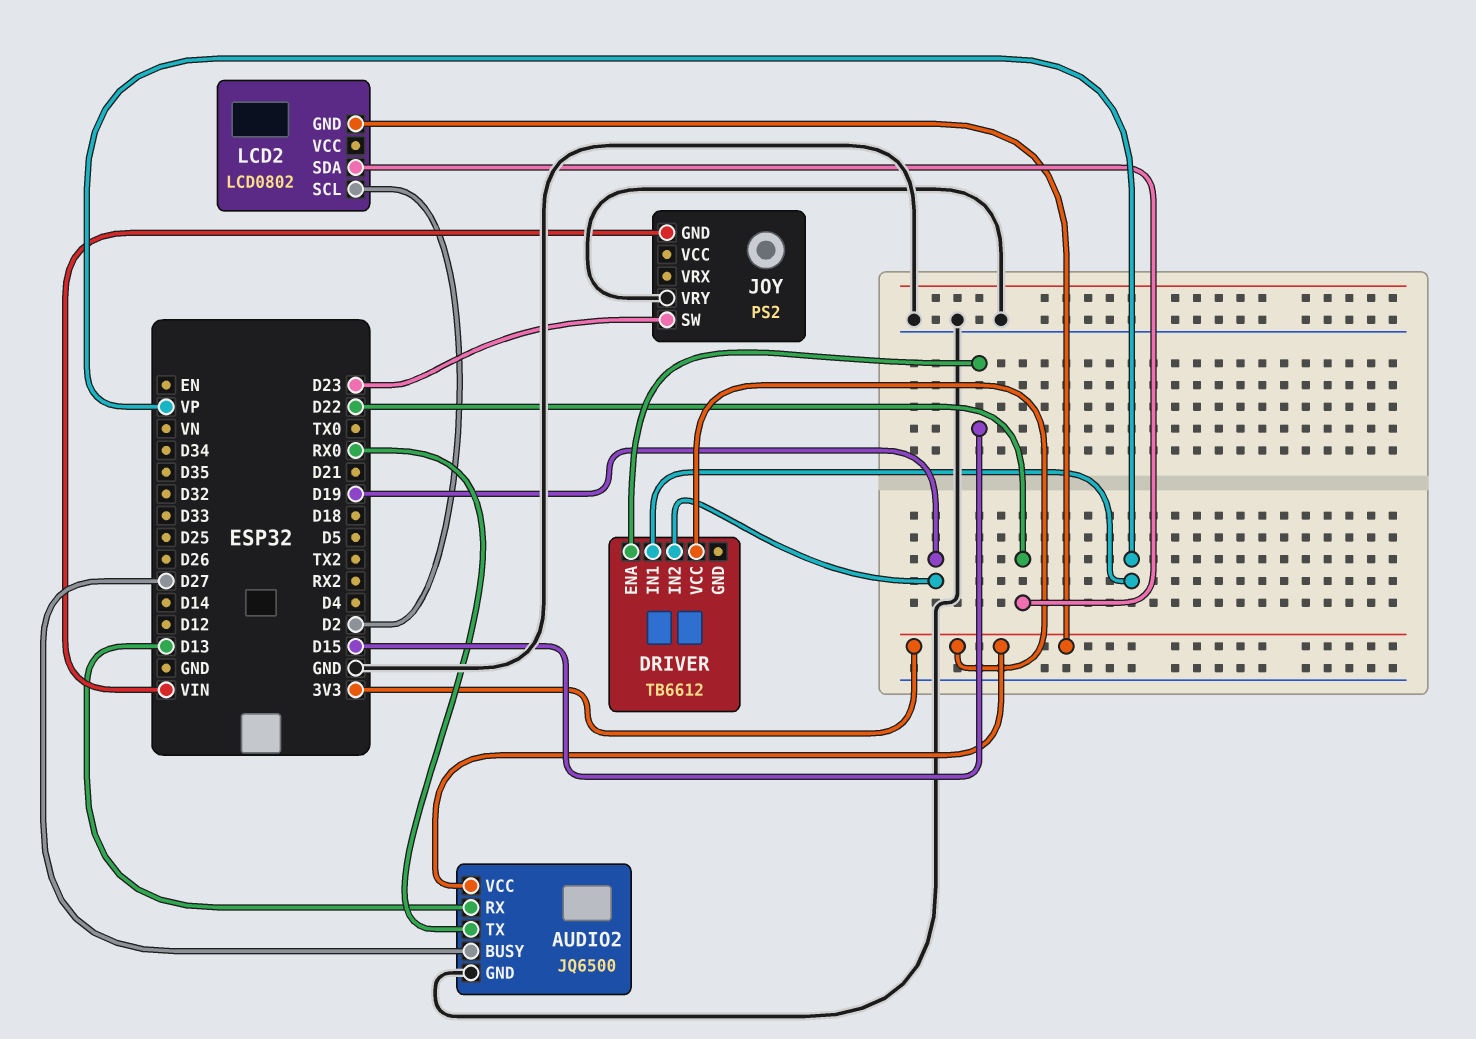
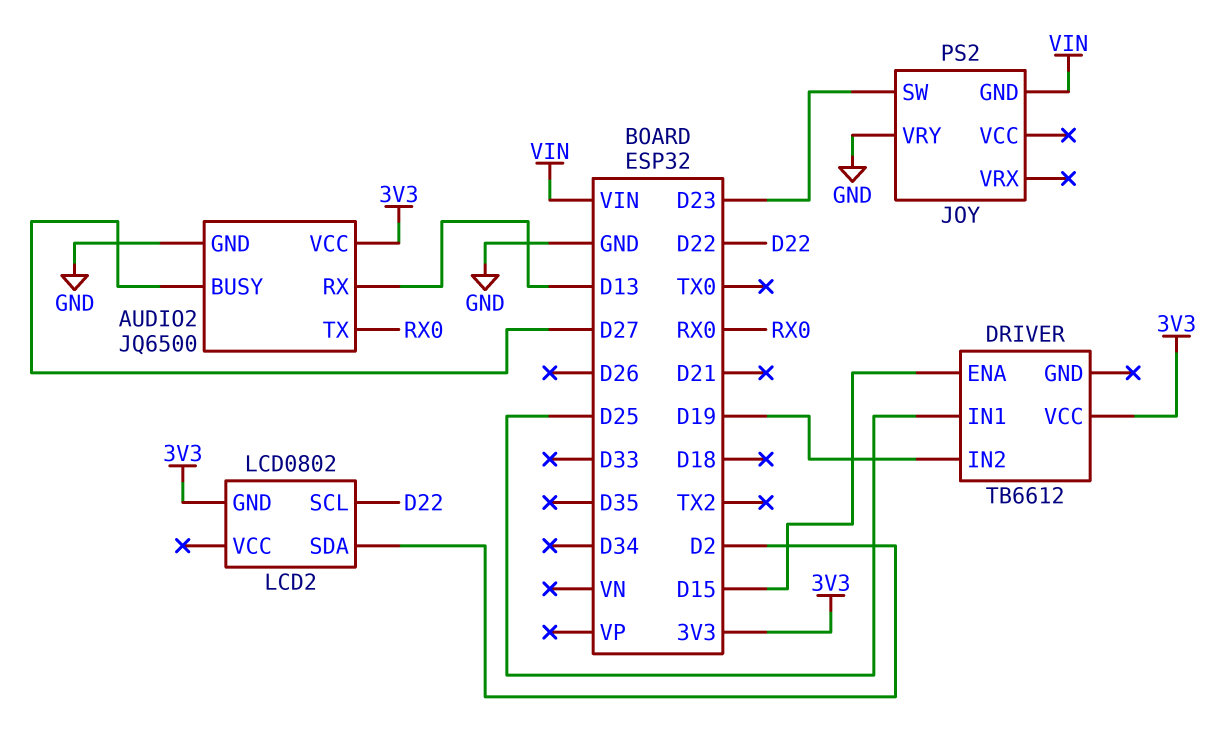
DRIVER pin IN1: VP -> D25
LCD2 pin SCL: D2 -> D22
LCD2 pin SDA: D22 -> D2

